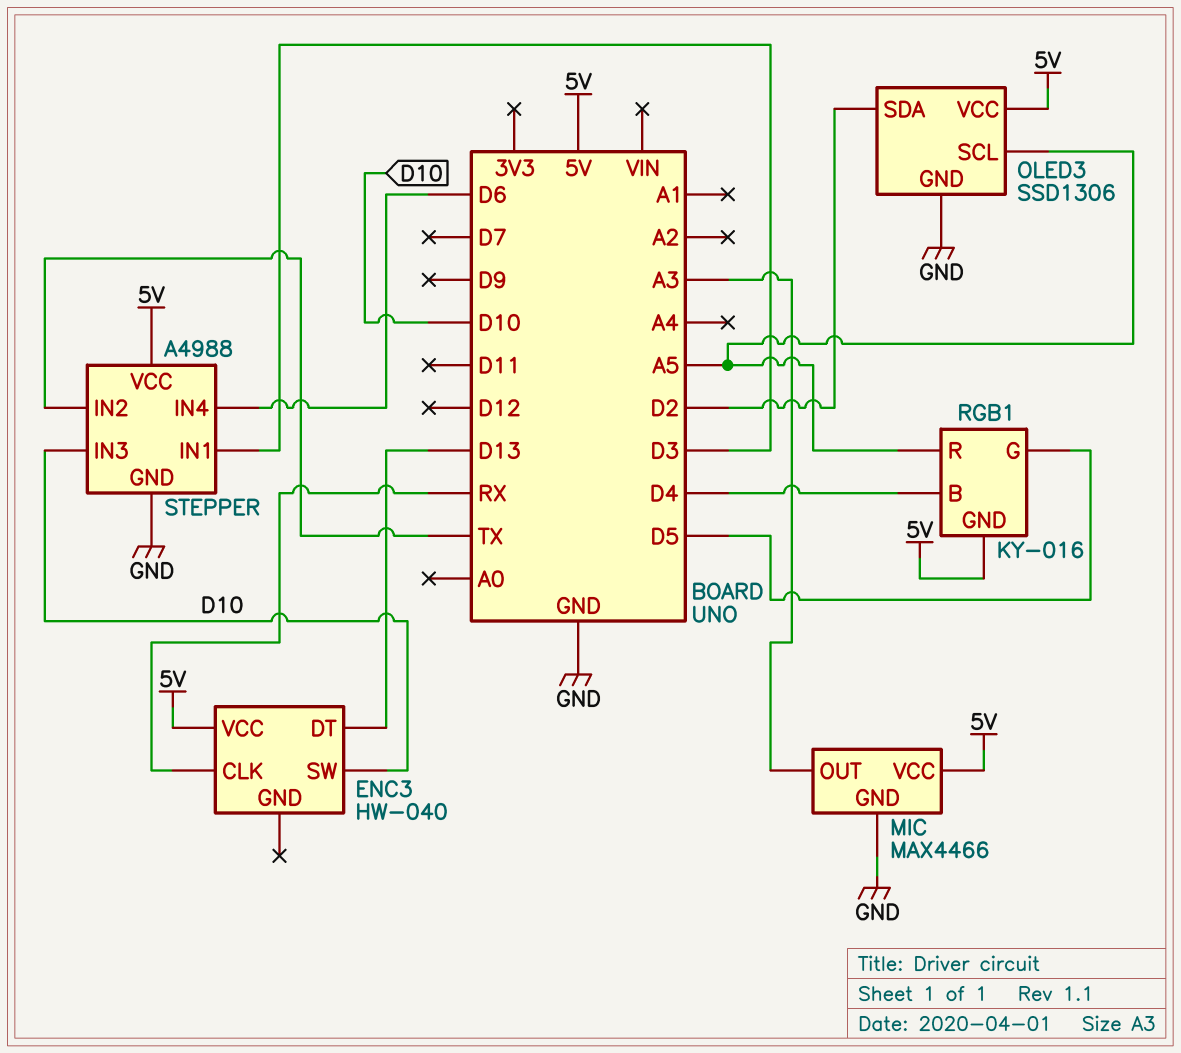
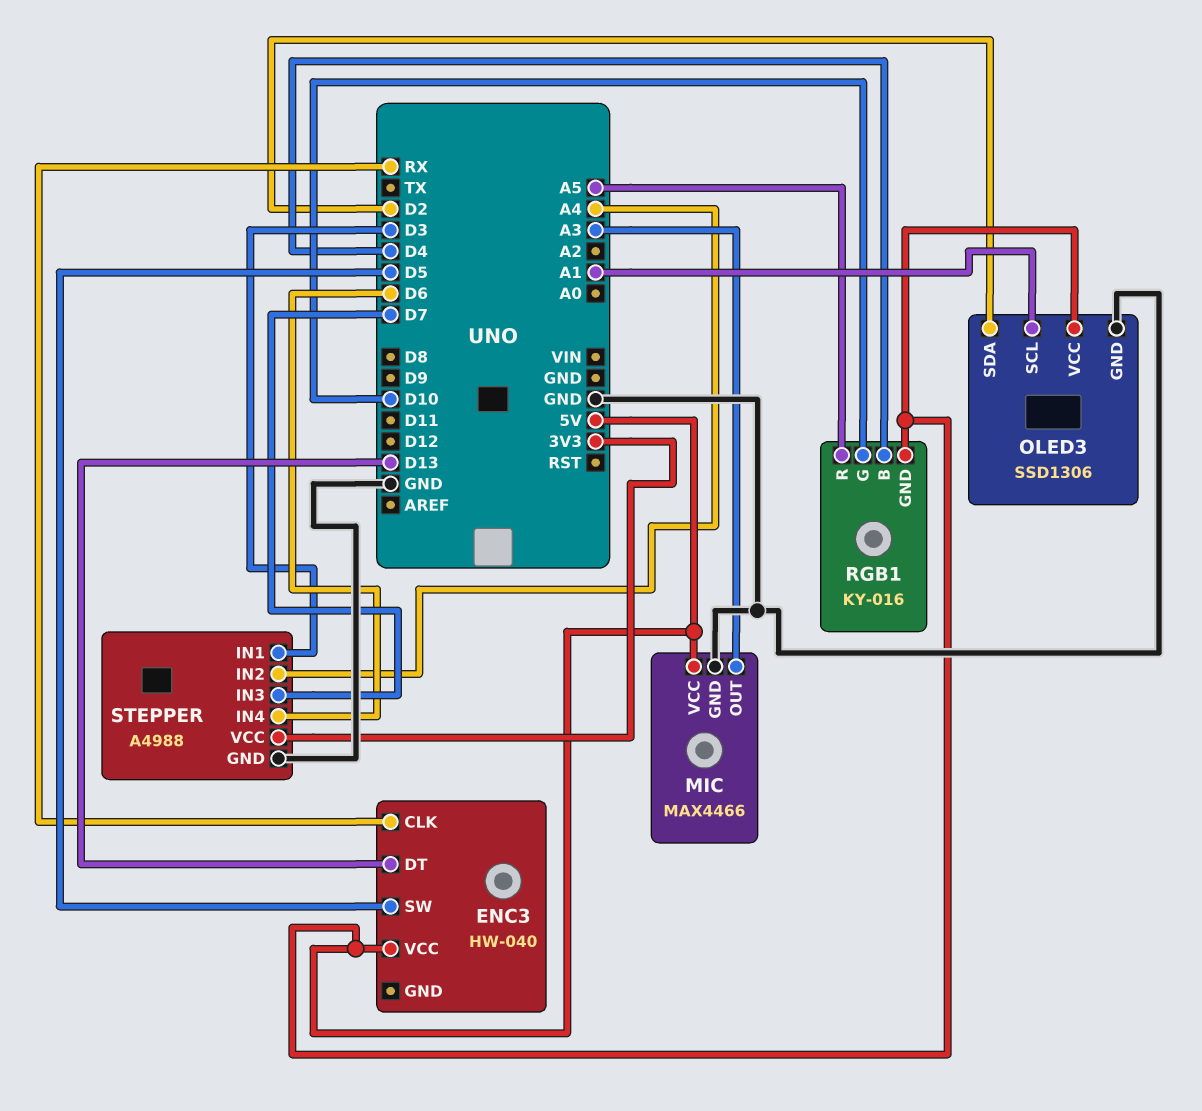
ENC3 pin SW: D10 -> D5
OLED3 pin SCL: A5 -> A1
RGB1 pin G: D5 -> D10
STEPPER pin IN2: TX -> A4
STEPPER pin IN3: D10 -> D7
STEPPER pin VCC: 5V -> 3V3

